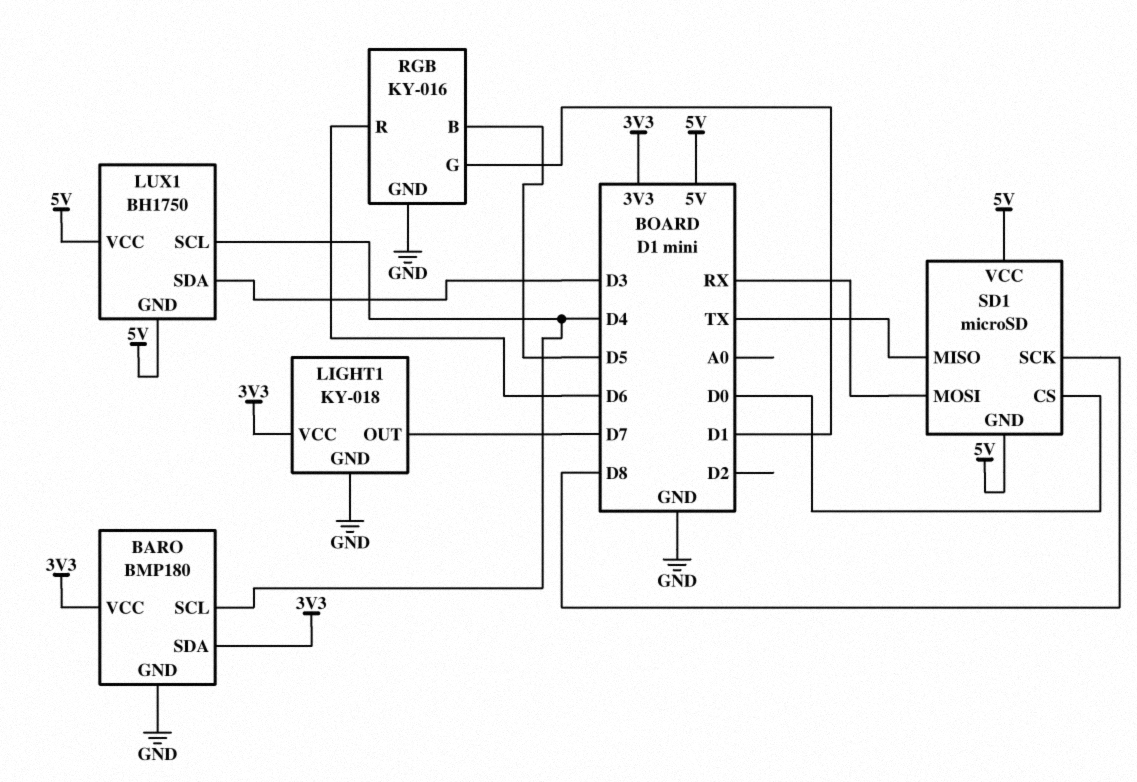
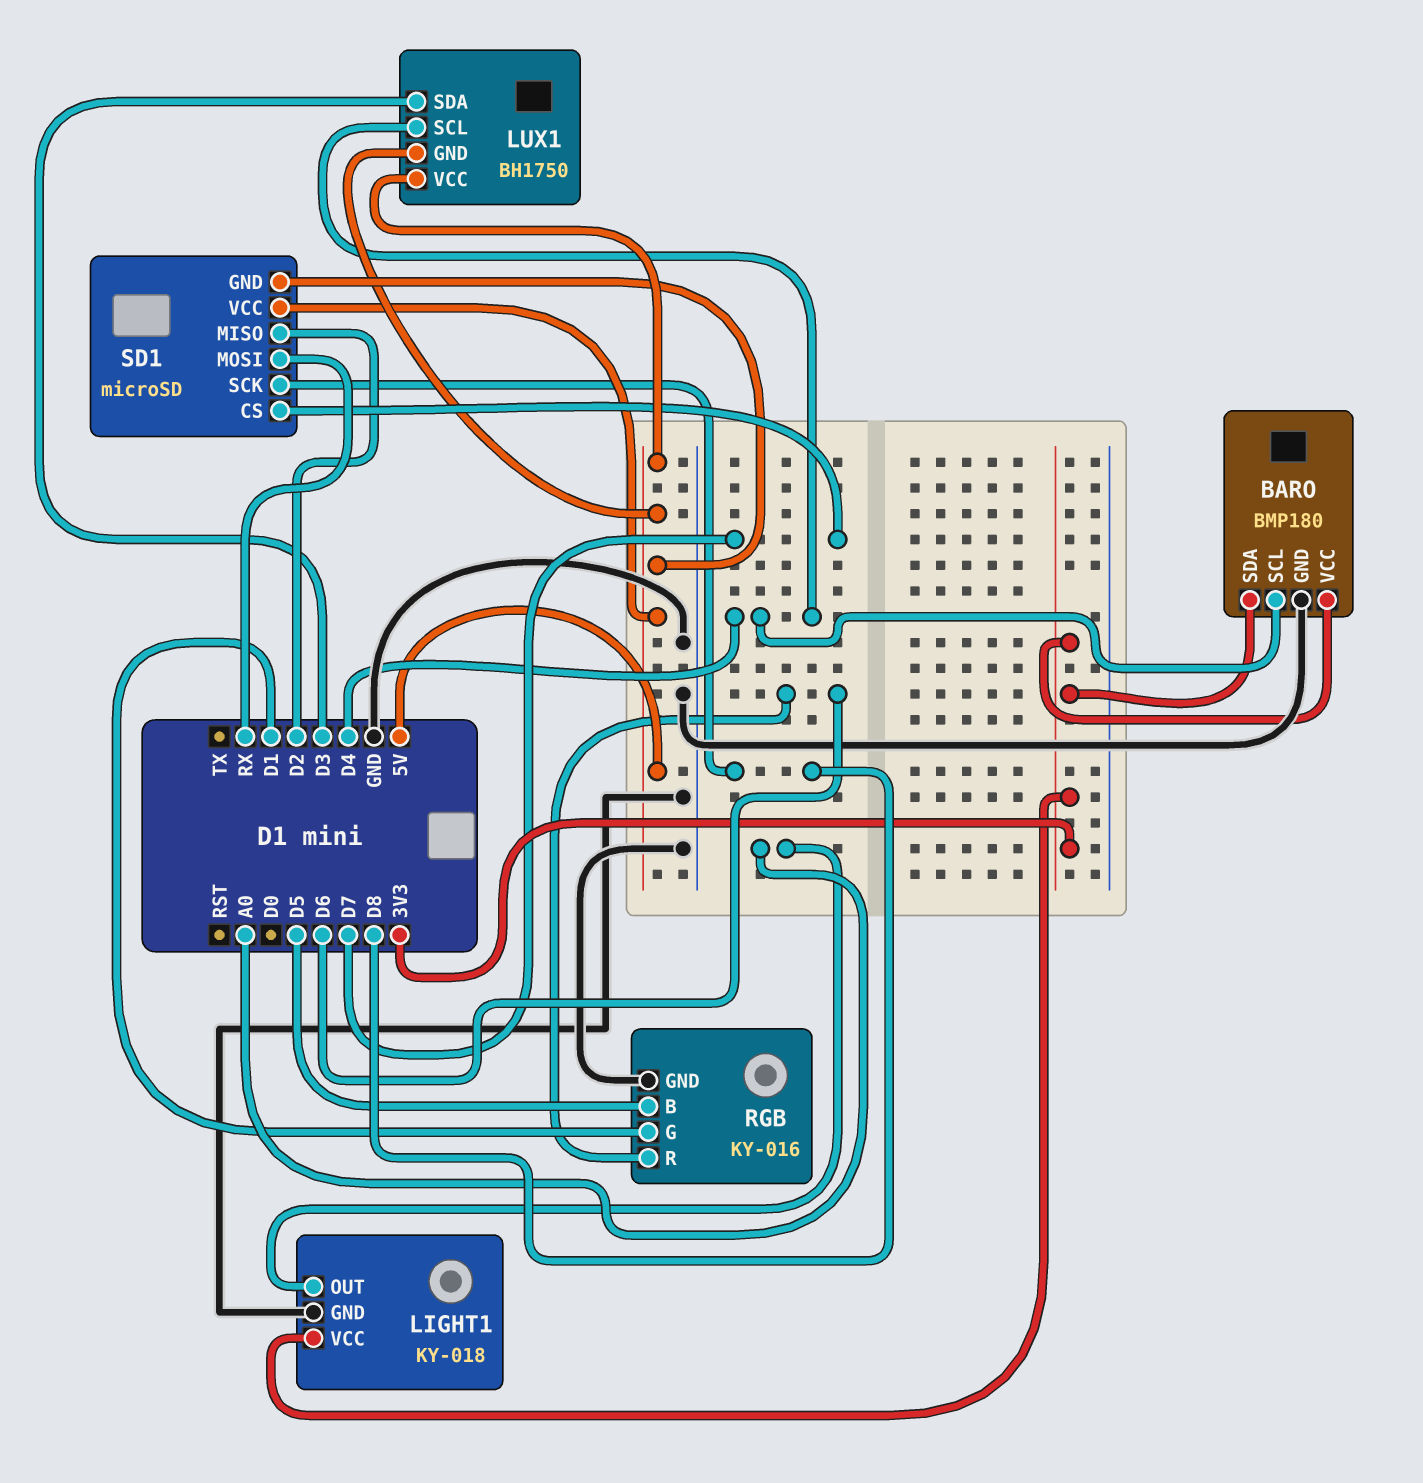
LIGHT1 pin OUT: D7 -> A0
SD1 pin CS: D0 -> D7
SD1 pin MISO: TX -> D2

